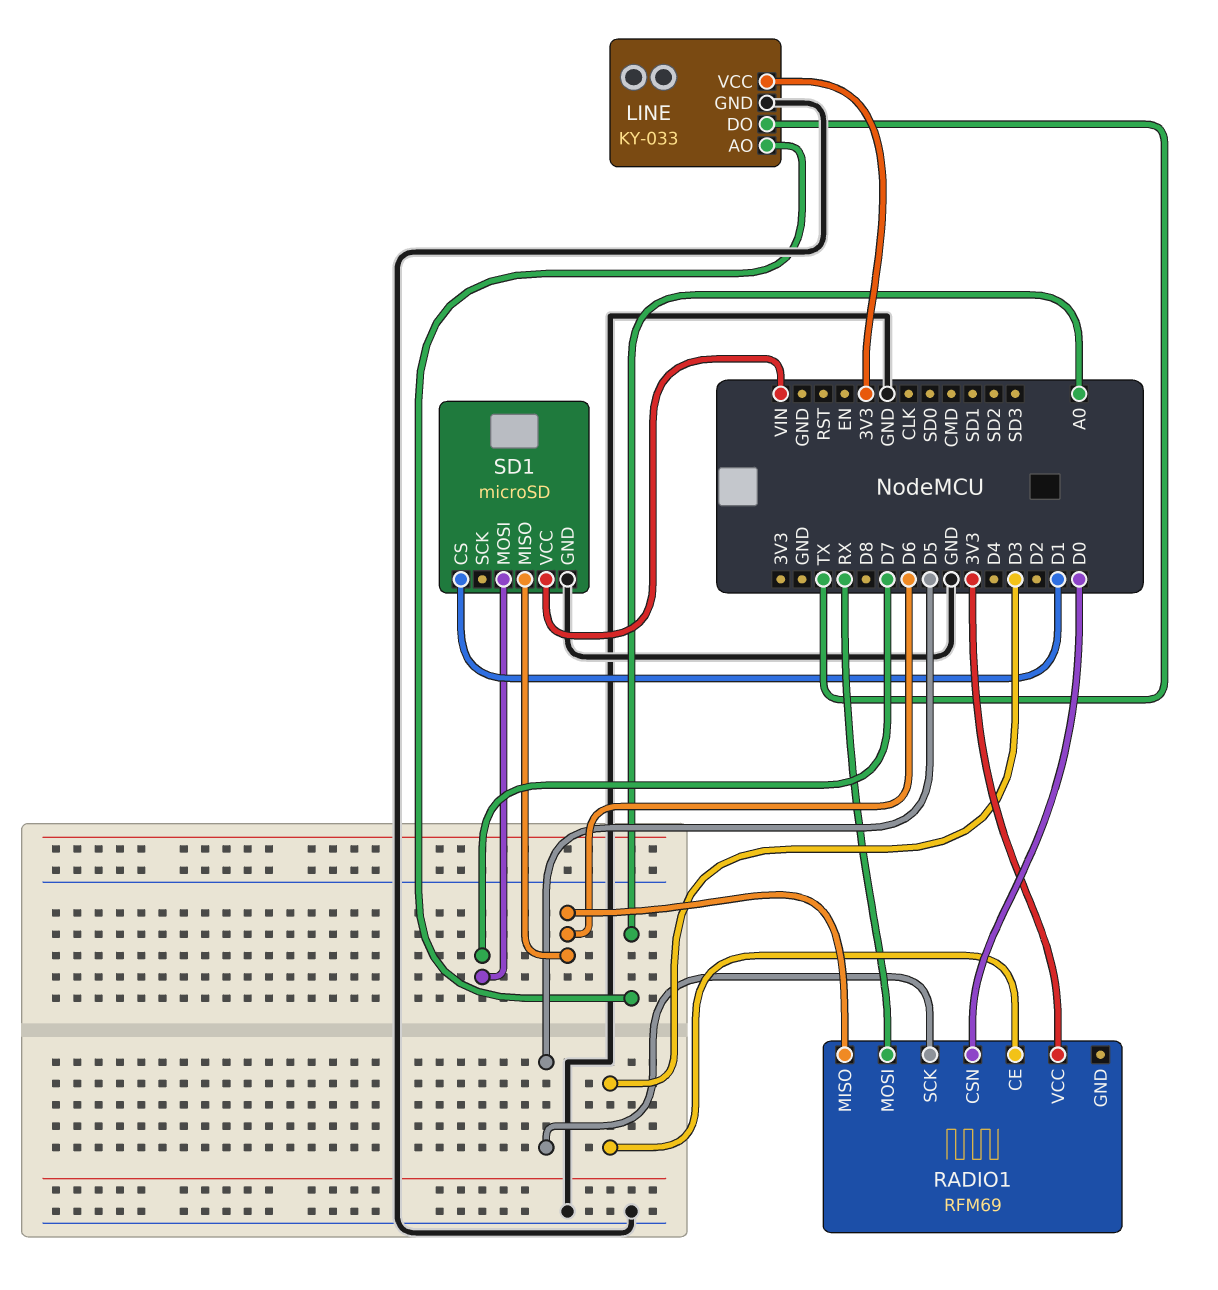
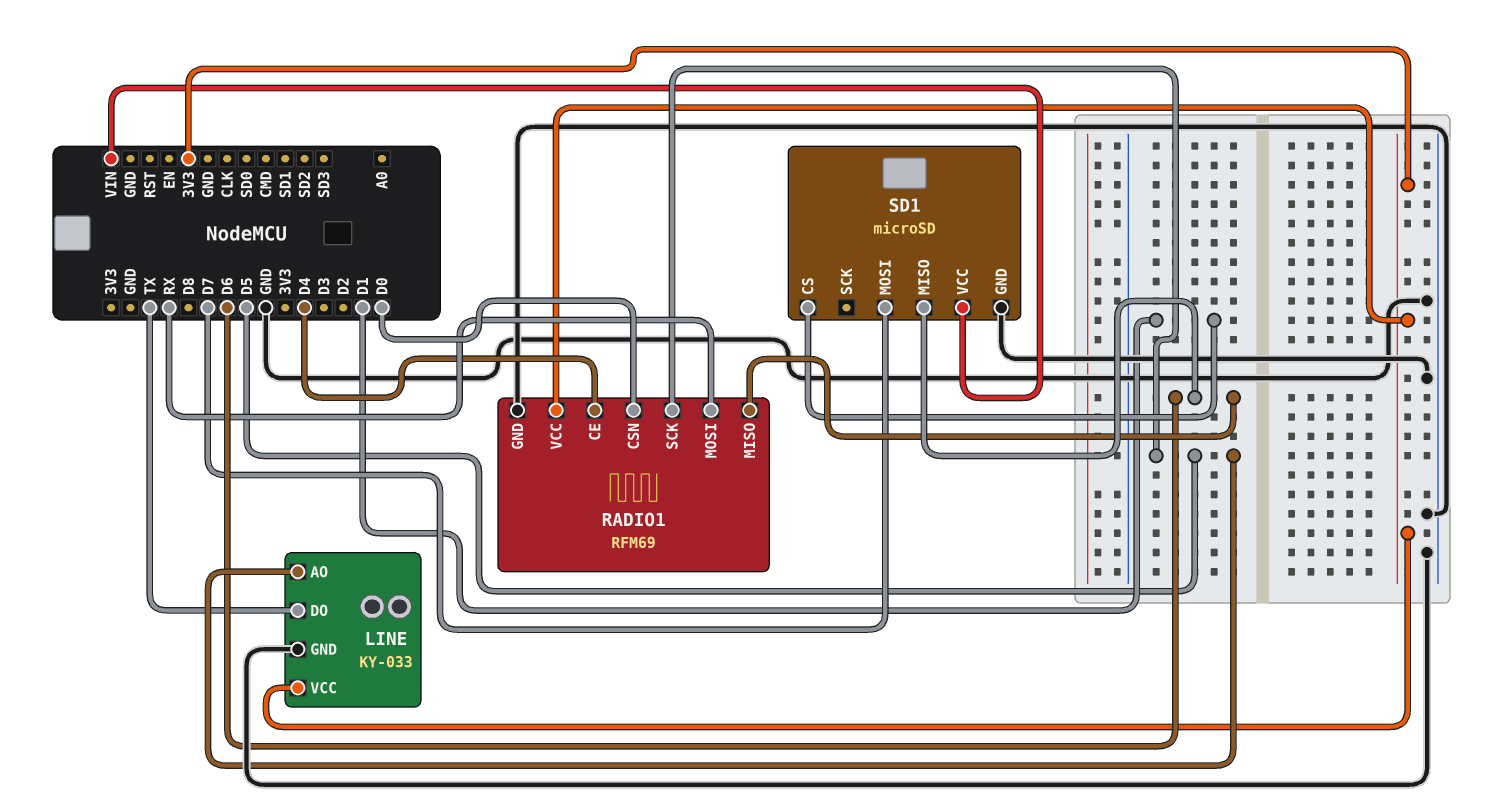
LINE pin AO: A0 -> D5
RADIO1 pin CE: D3 -> D4
RADIO1 pin GND: none -> GND

